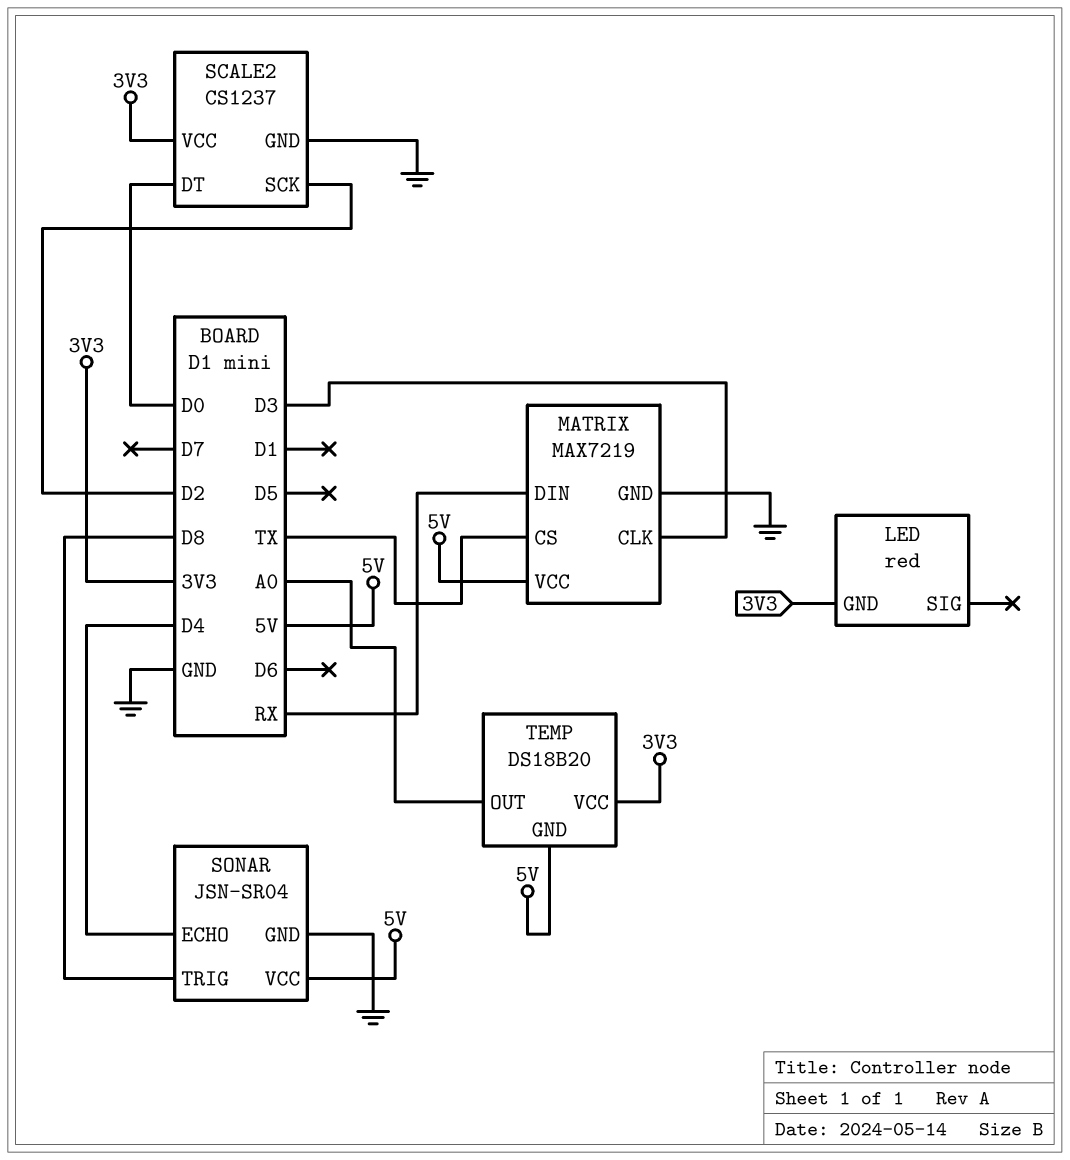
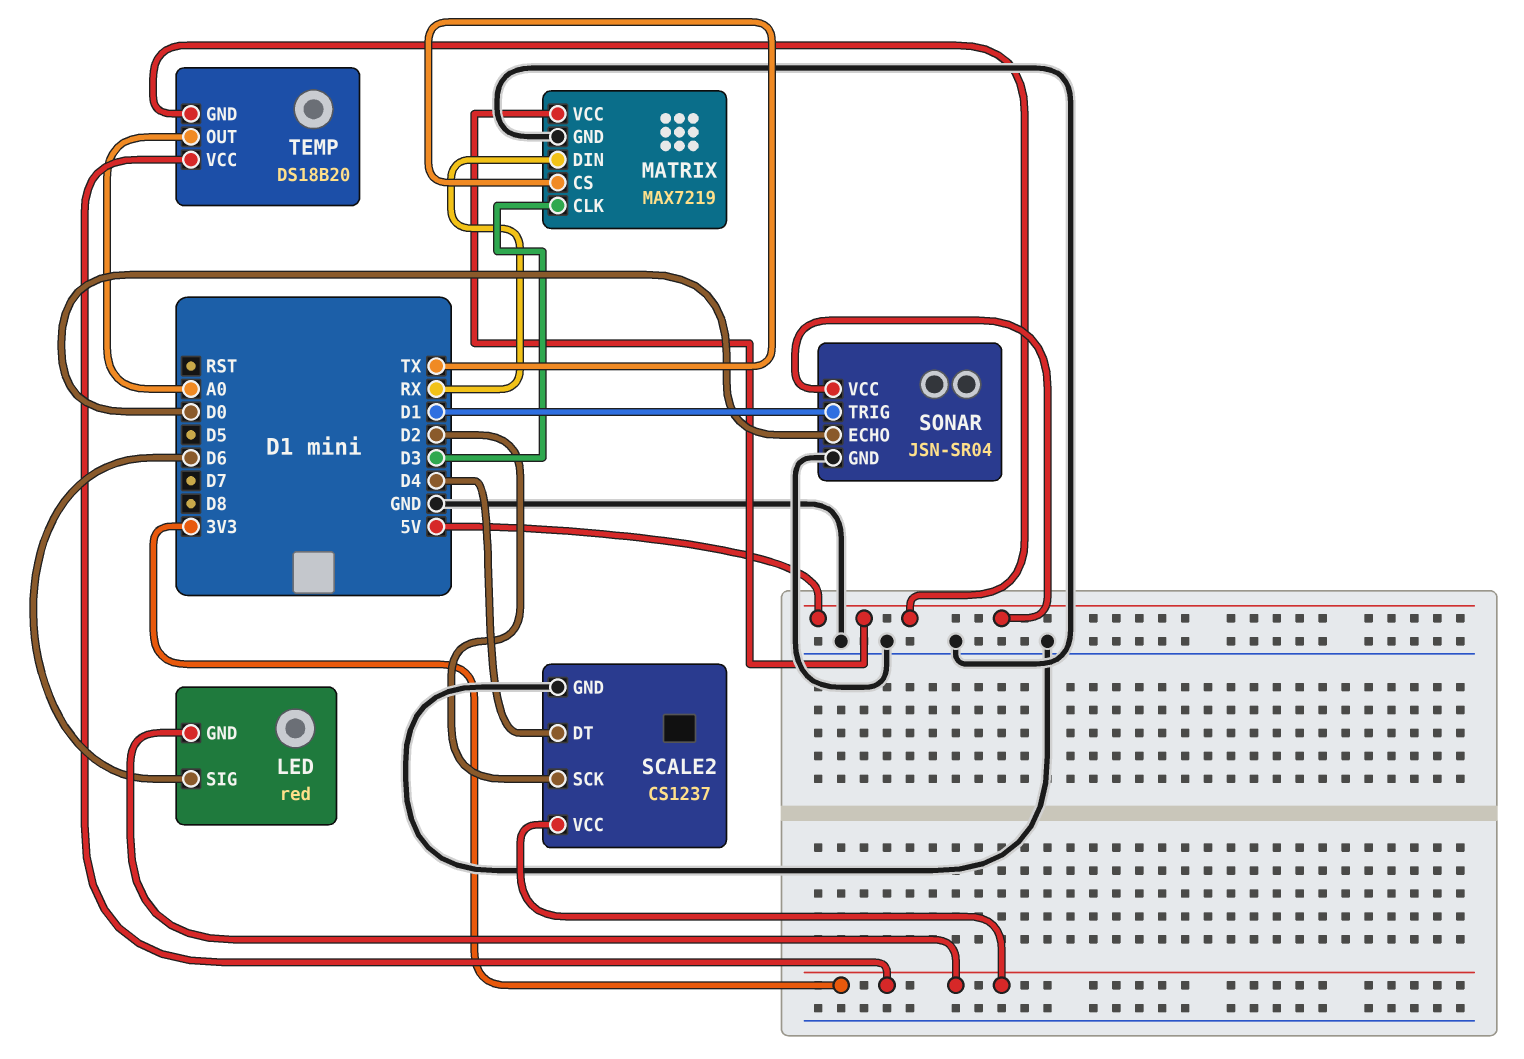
LED pin SIG: none -> D6
SCALE2 pin DT: D0 -> D4
SONAR pin ECHO: D4 -> D0
SONAR pin TRIG: D8 -> D1

